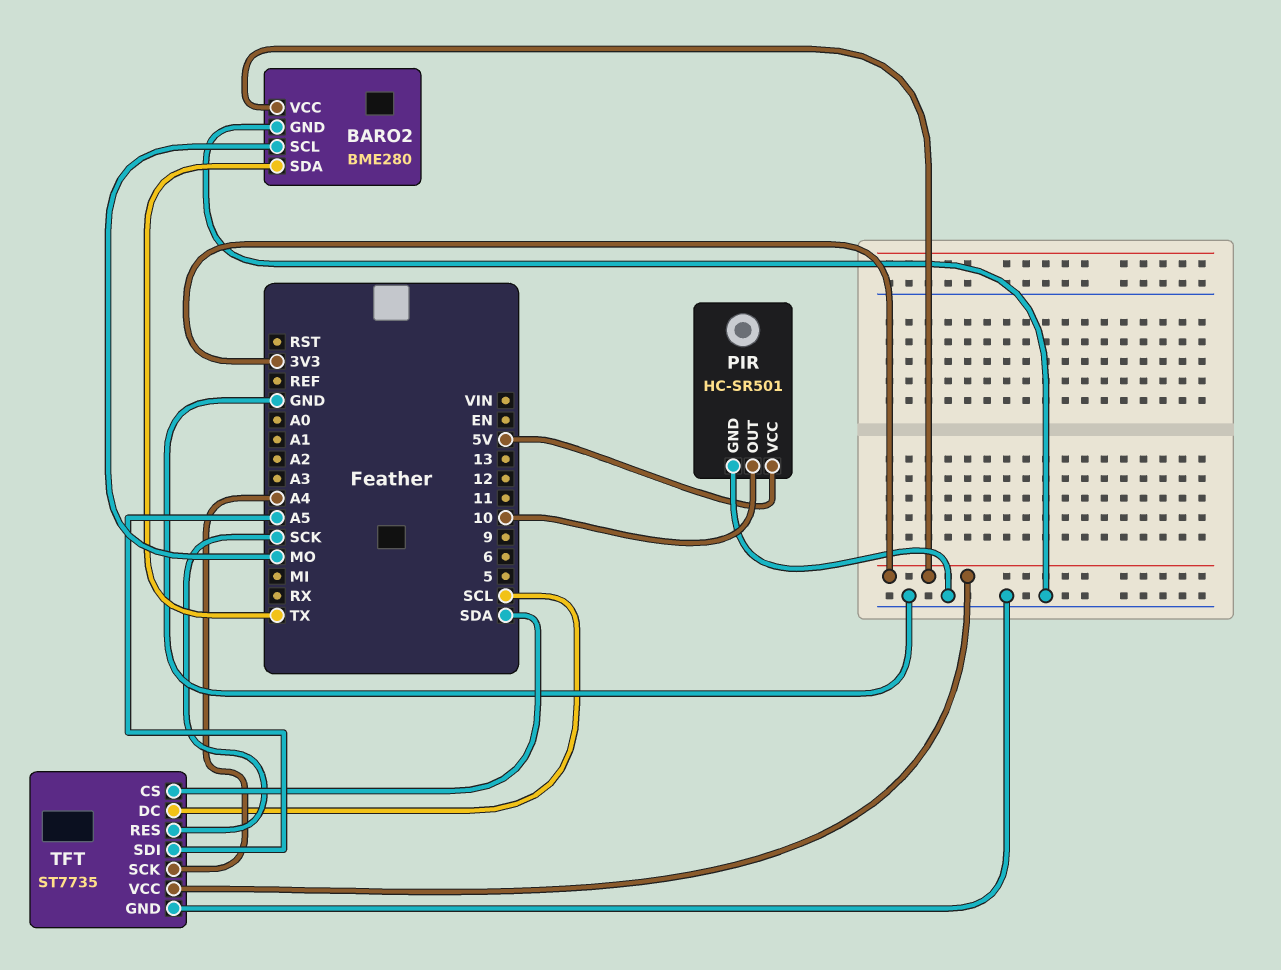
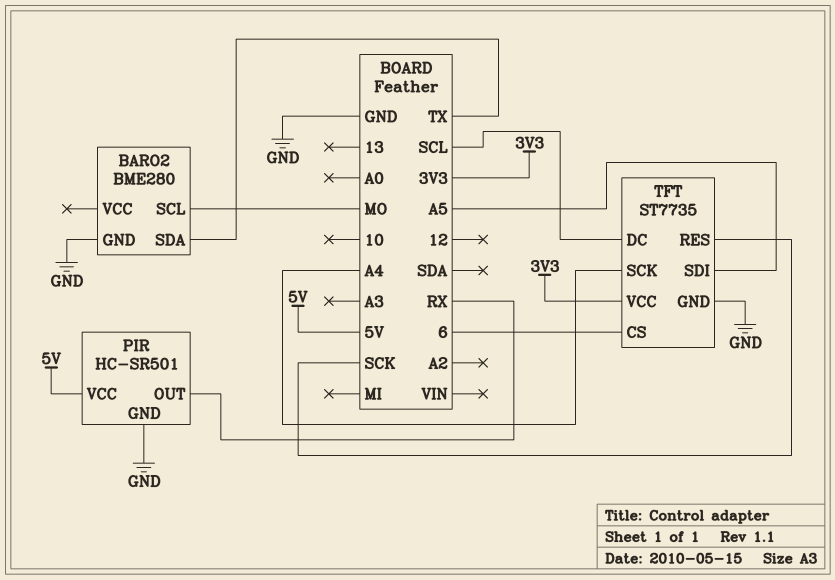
BARO2 pin VCC: 3V3 -> none
PIR pin OUT: 10 -> RX
TFT pin CS: SDA -> 6

